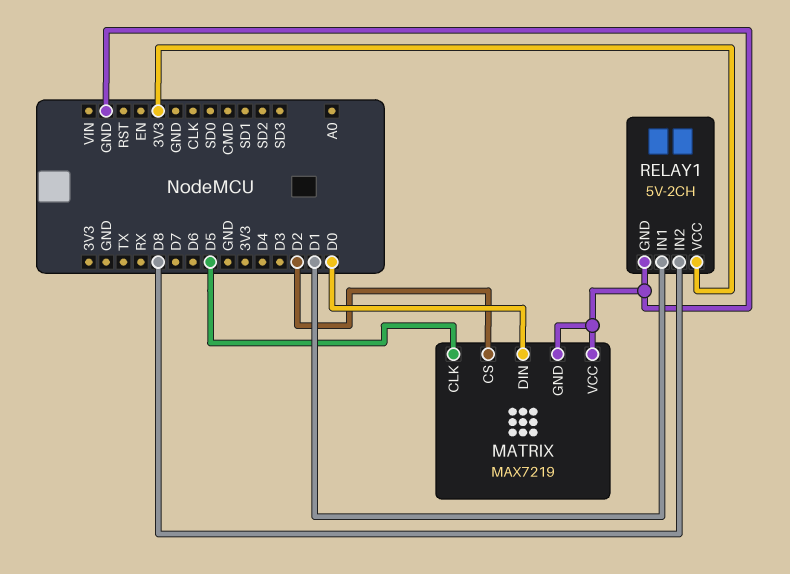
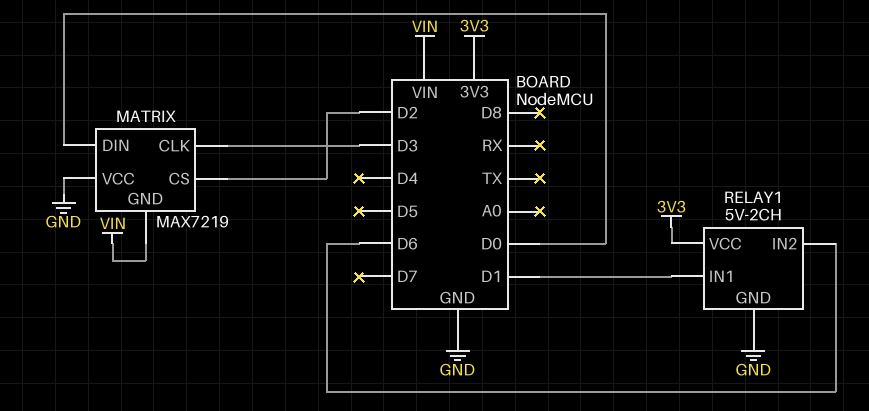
MATRIX pin CLK: D5 -> D3
MATRIX pin GND: GND -> VIN
RELAY1 pin IN2: D8 -> D6

